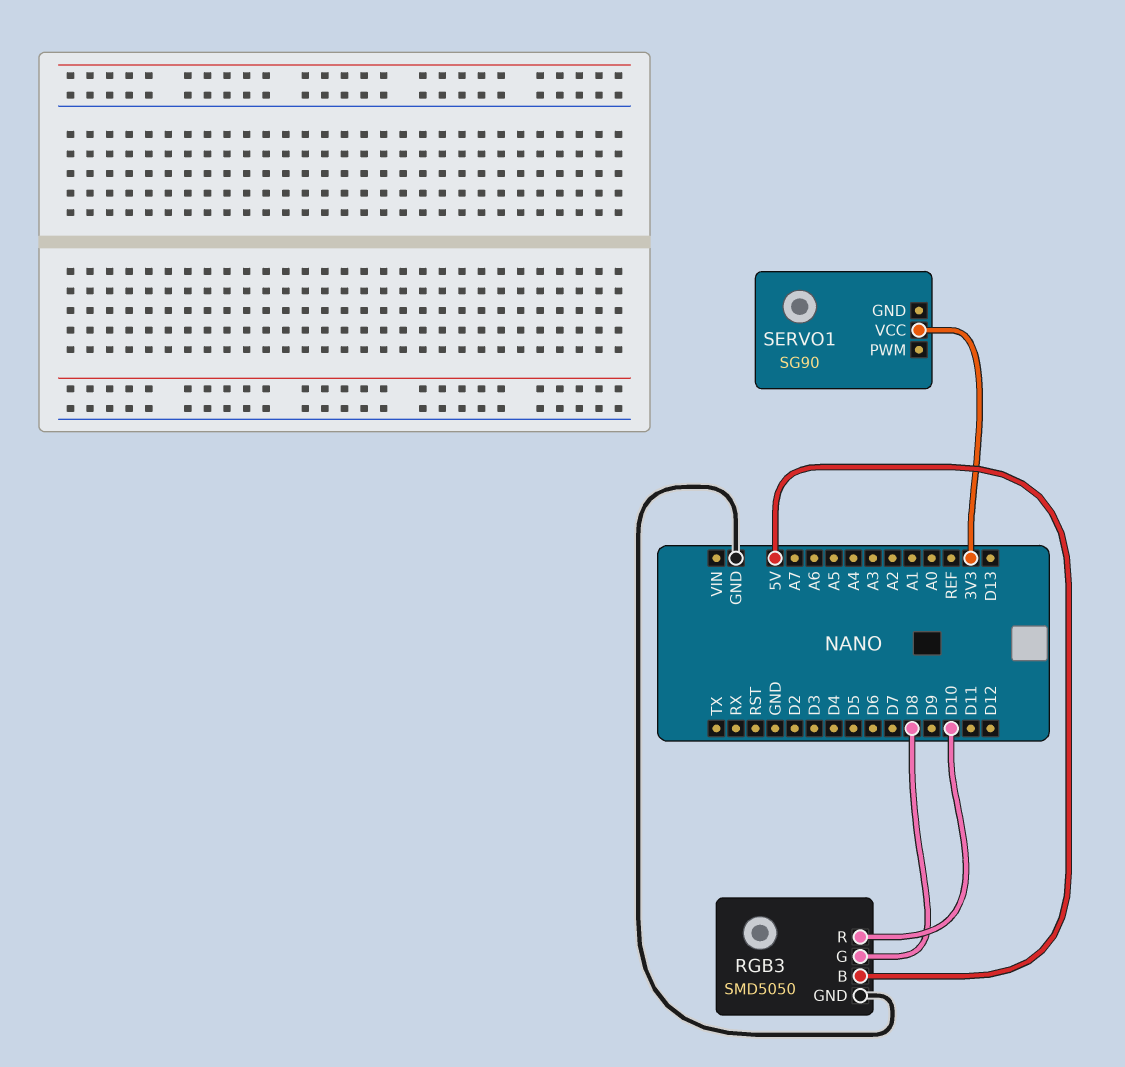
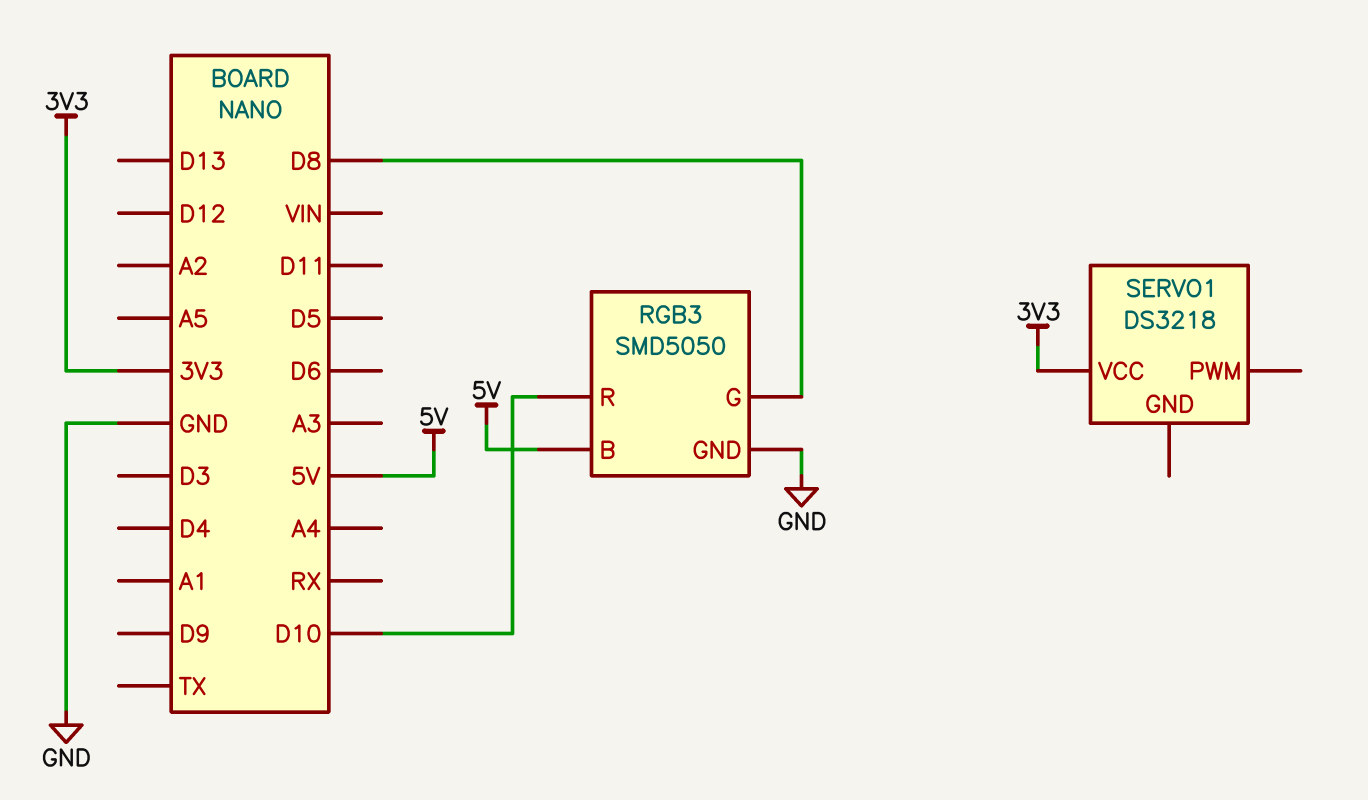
SERVO1: SG90 -> DS3218

